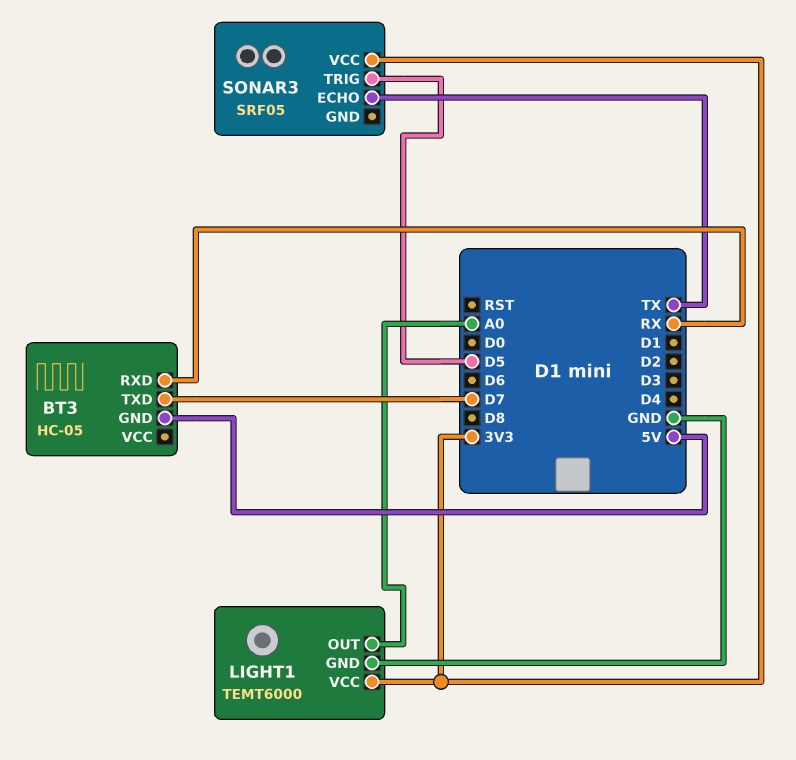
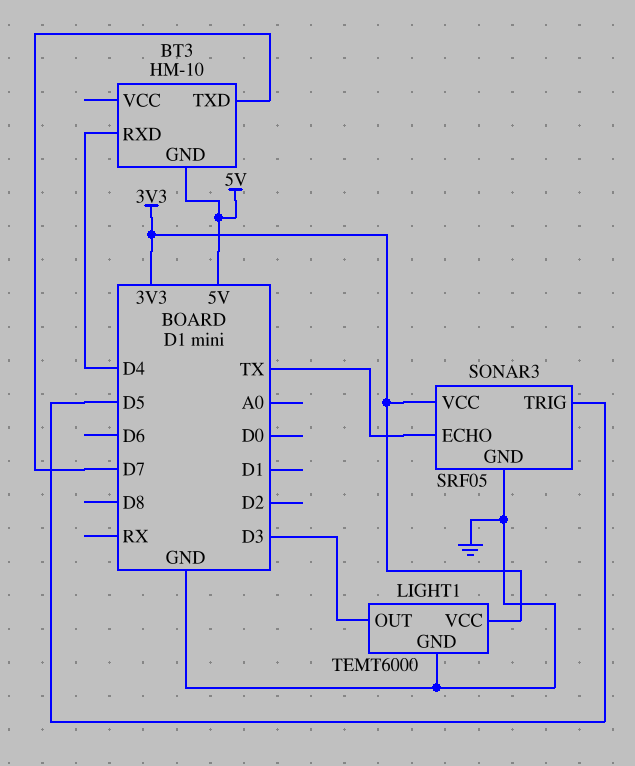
BT3: HC-05 -> HM-10
BT3 pin RXD: RX -> D4
LIGHT1 pin OUT: A0 -> D3
SONAR3 pin GND: none -> GND

